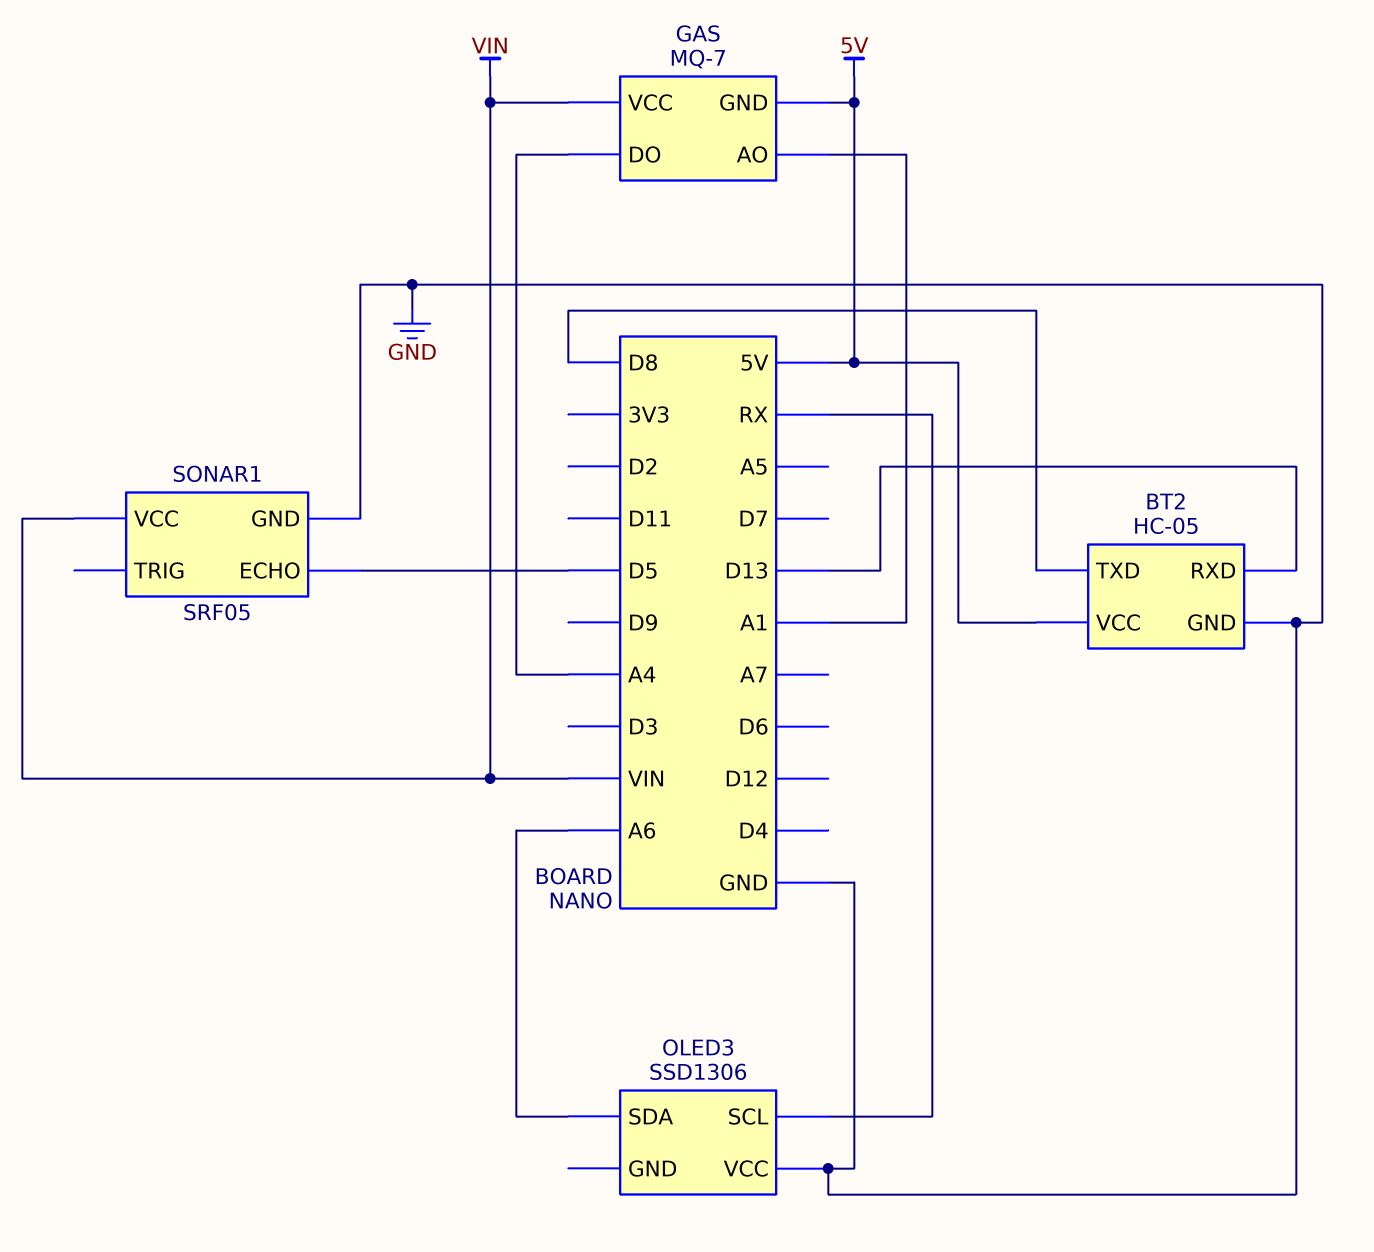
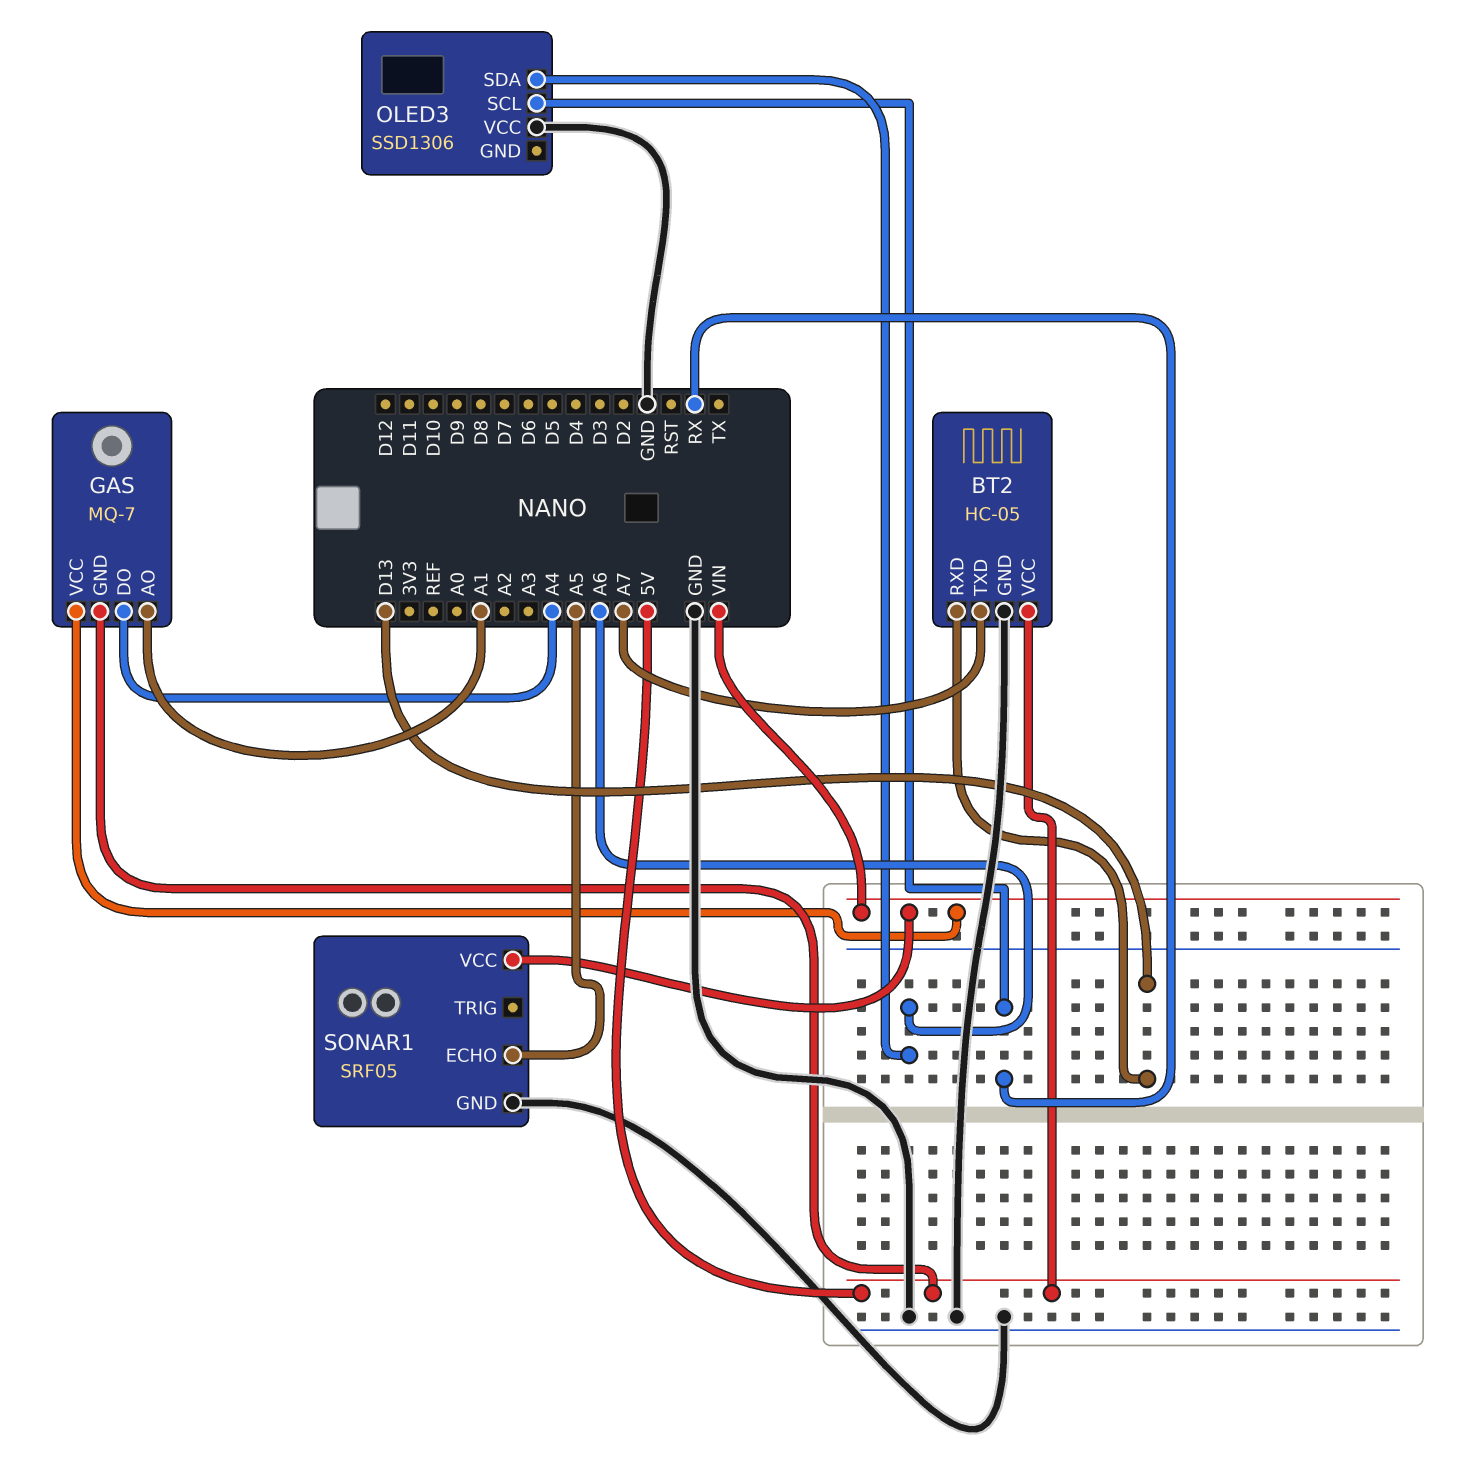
BT2 pin TXD: D8 -> A7
SONAR1 pin ECHO: D5 -> A5

